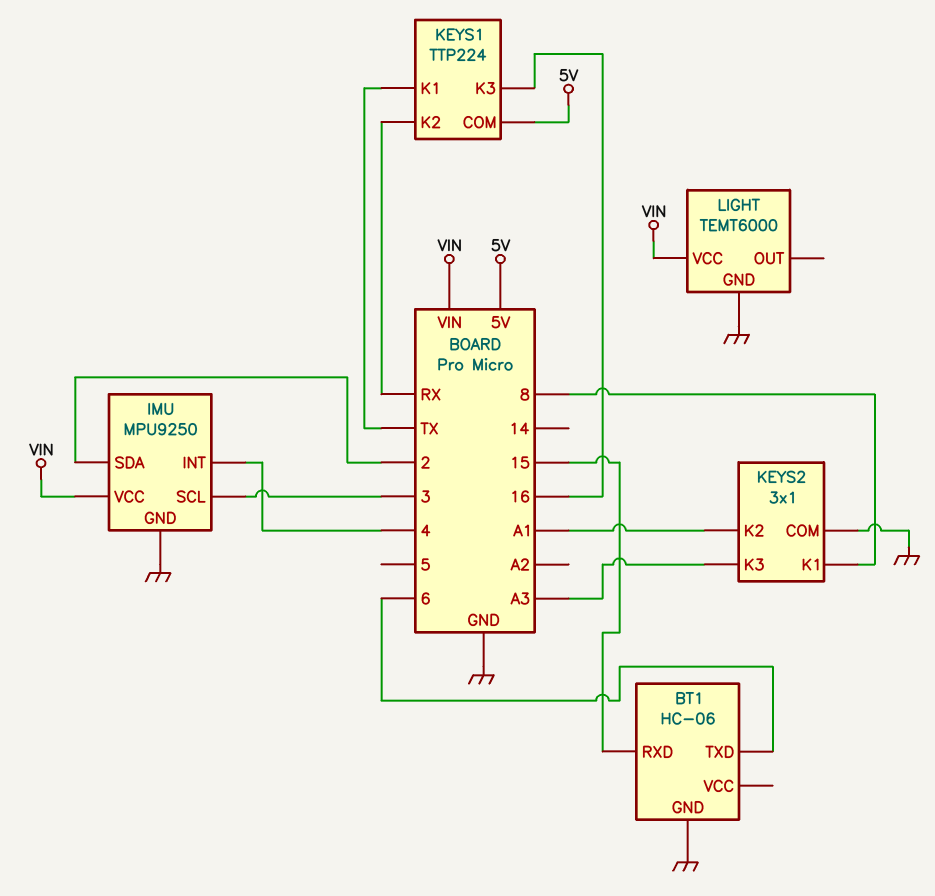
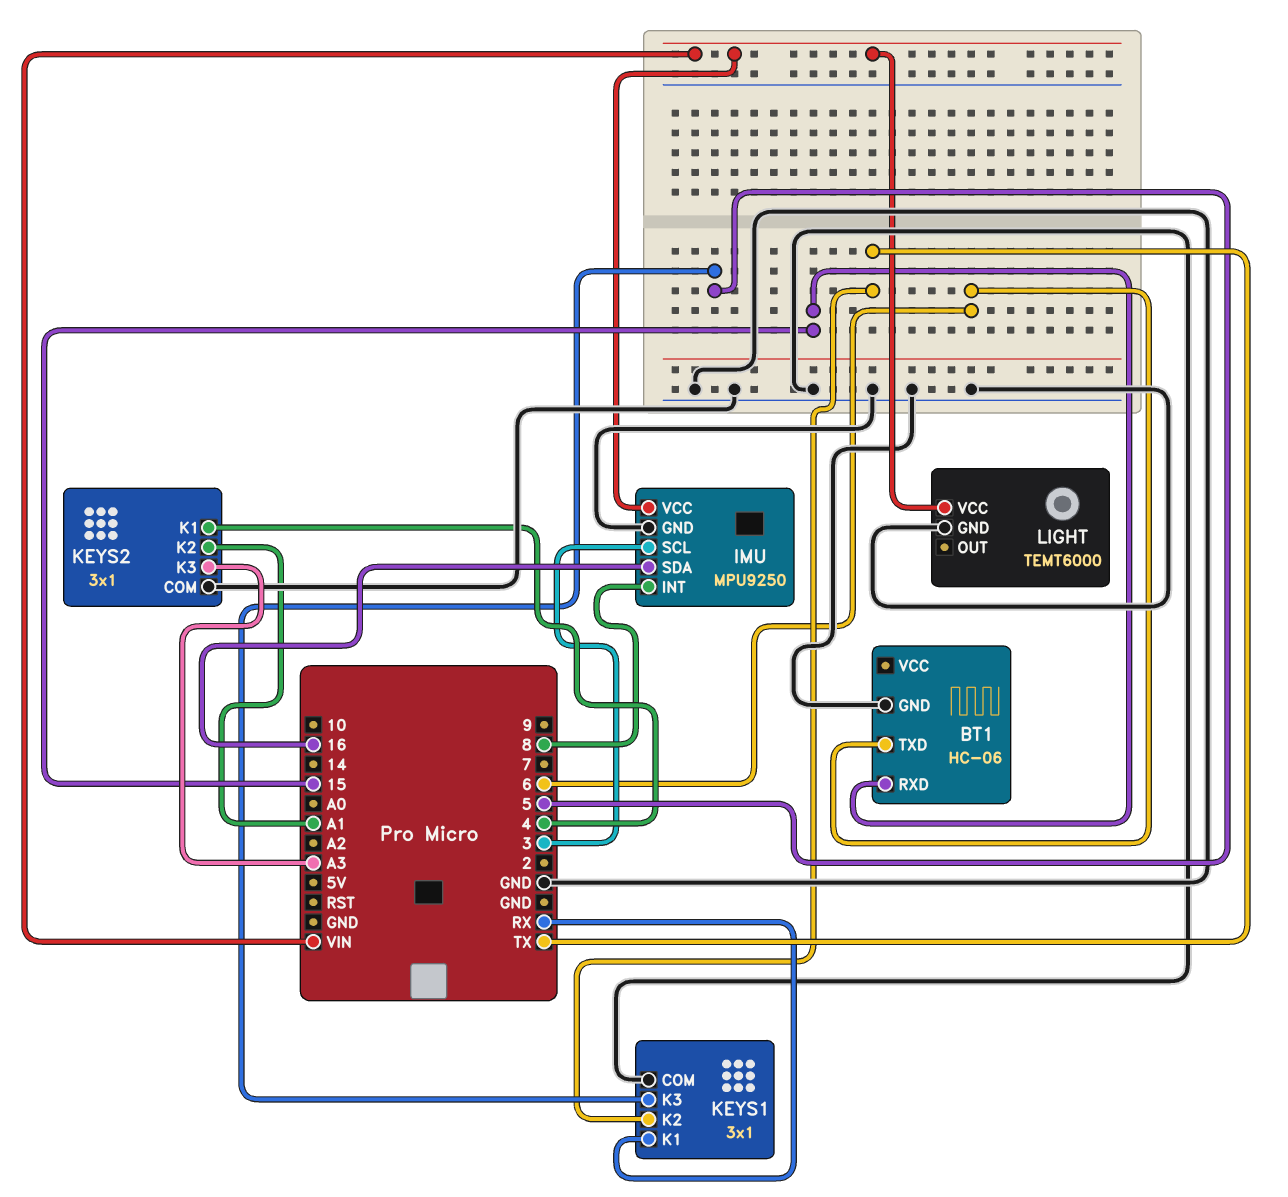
IMU pin INT: 4 -> 8
IMU pin SDA: 2 -> 16
KEYS1: TTP224 -> 3x1
KEYS1 pin COM: 5V -> GND
KEYS1 pin K1: TX -> RX
KEYS1 pin K2: RX -> TX
KEYS1 pin K3: 16 -> 5
KEYS2 pin K1: 8 -> 4

